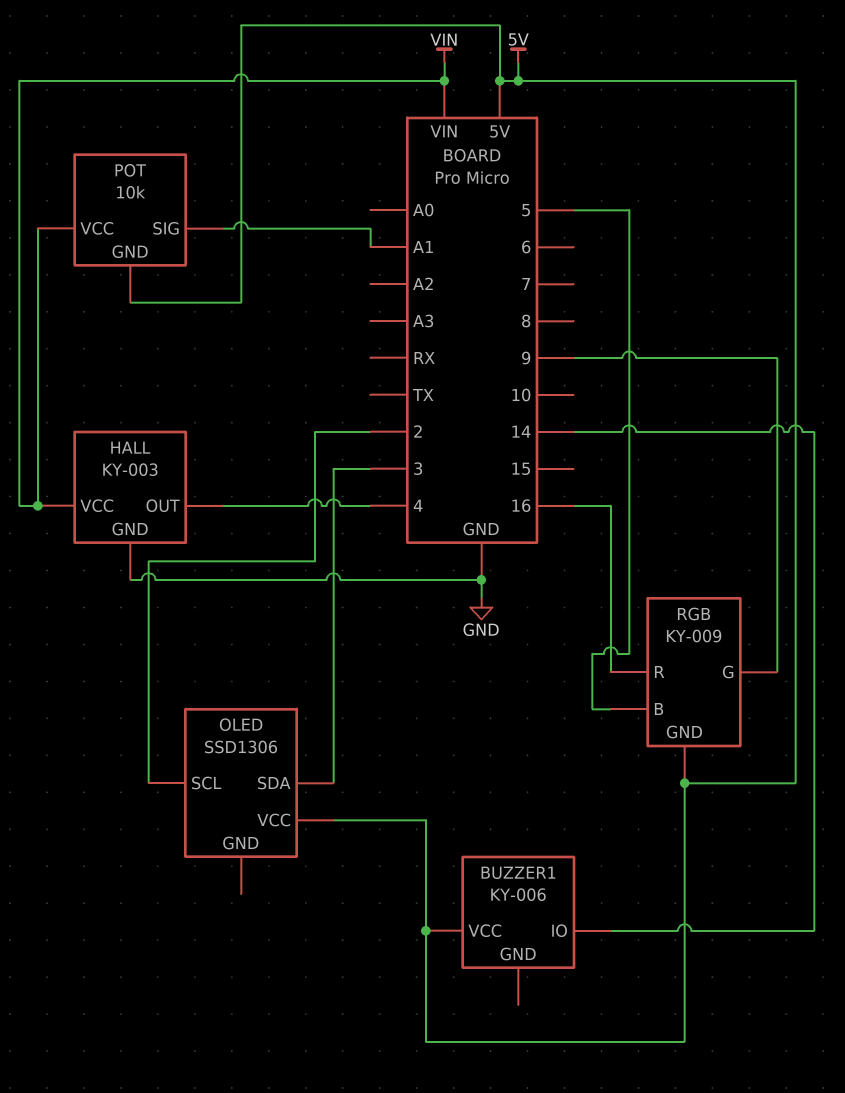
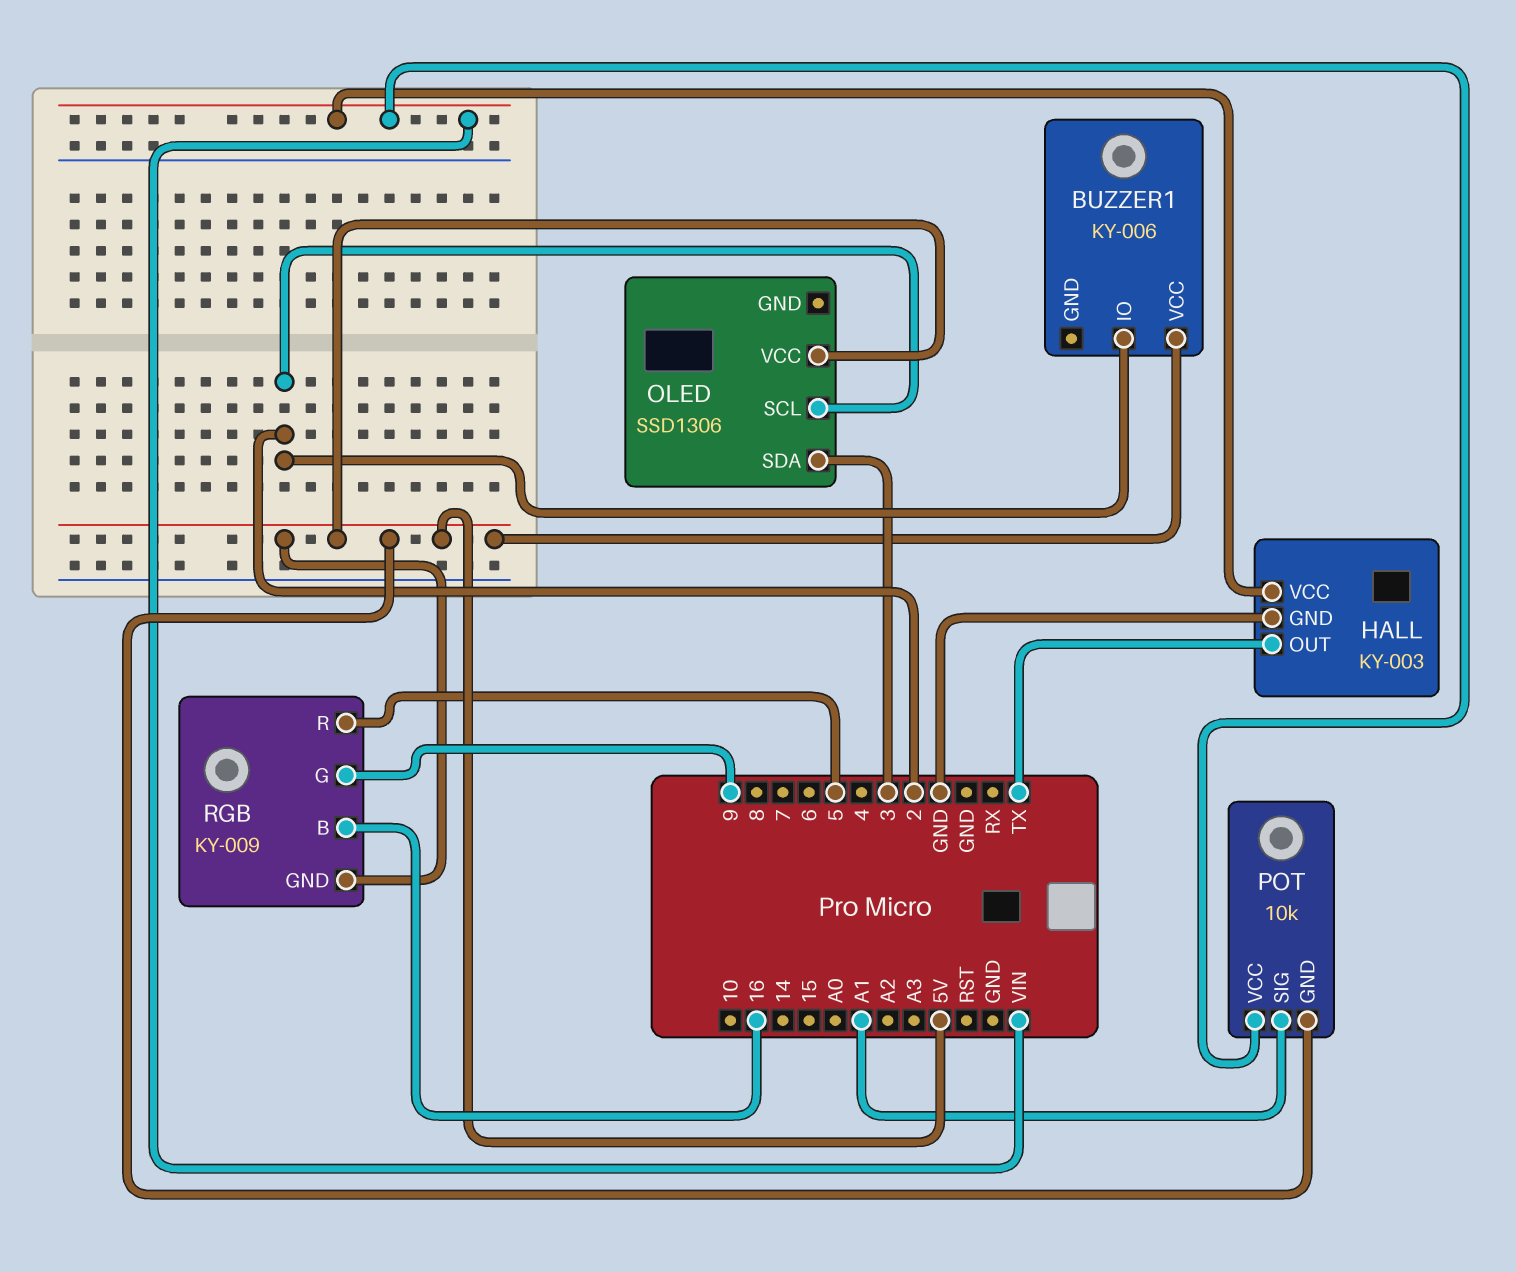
BUZZER1 pin IO: 14 -> 2
HALL pin OUT: 4 -> TX
RGB pin B: 5 -> 16
RGB pin R: 16 -> 5

